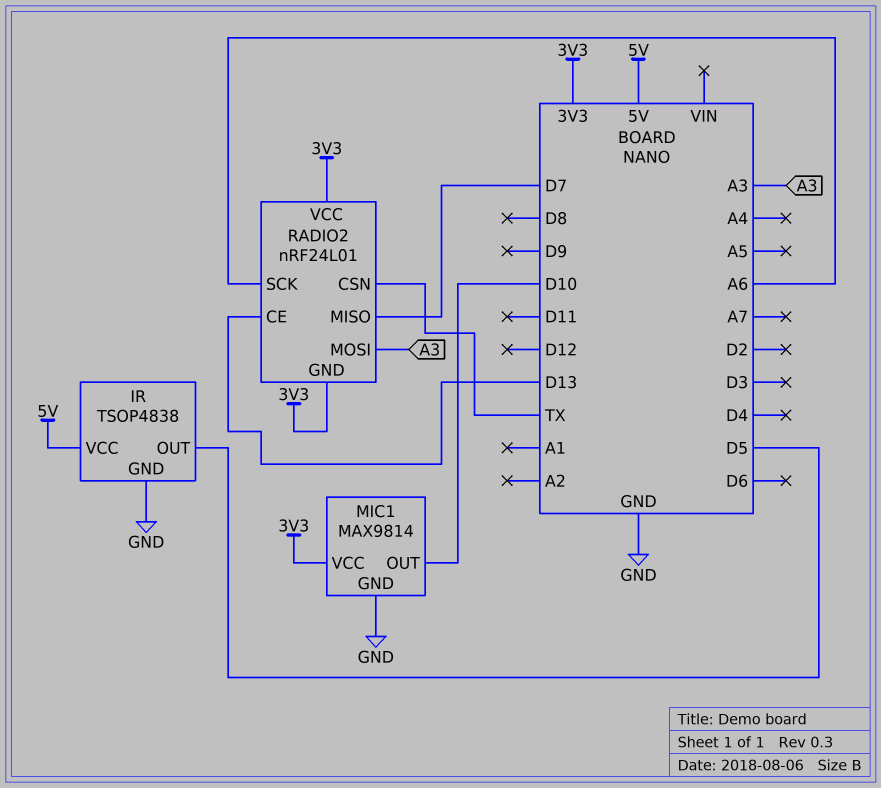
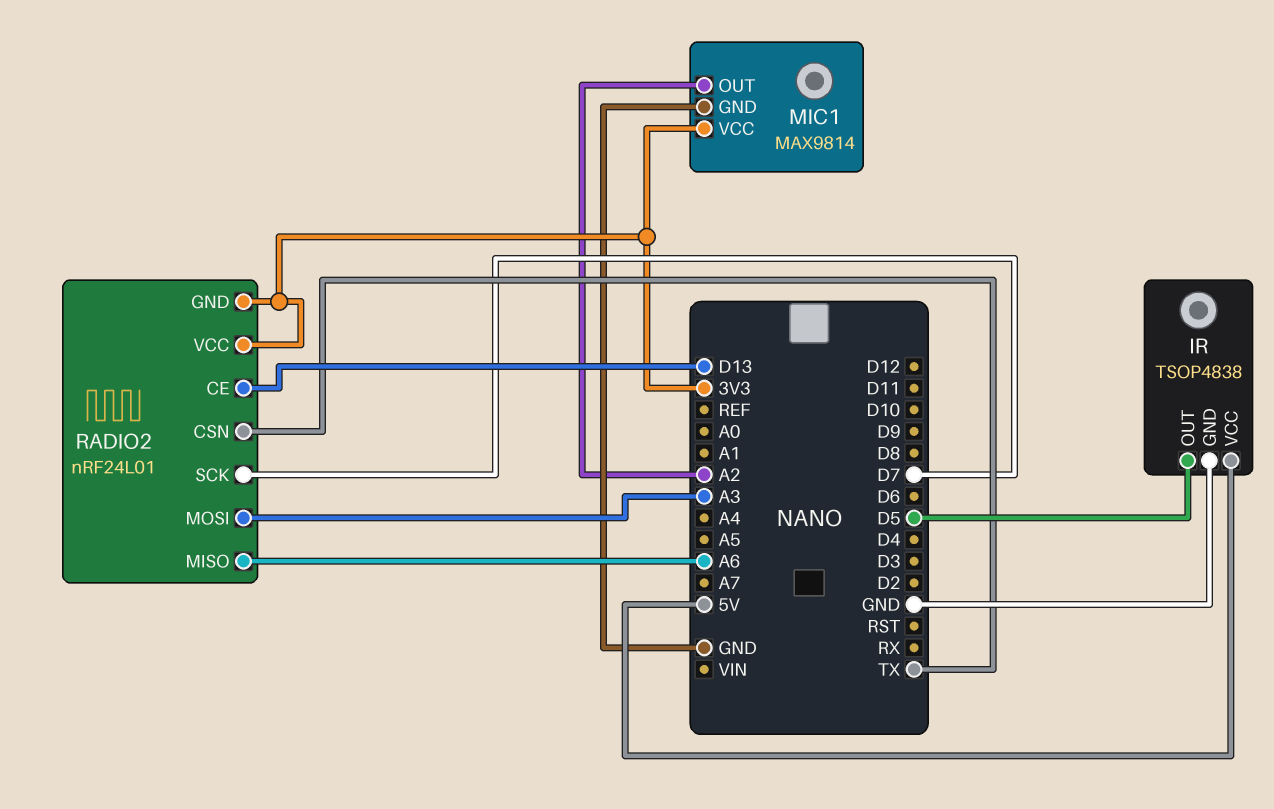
MIC1 pin OUT: D10 -> A2
RADIO2 pin MISO: D7 -> A6
RADIO2 pin SCK: A6 -> D7

